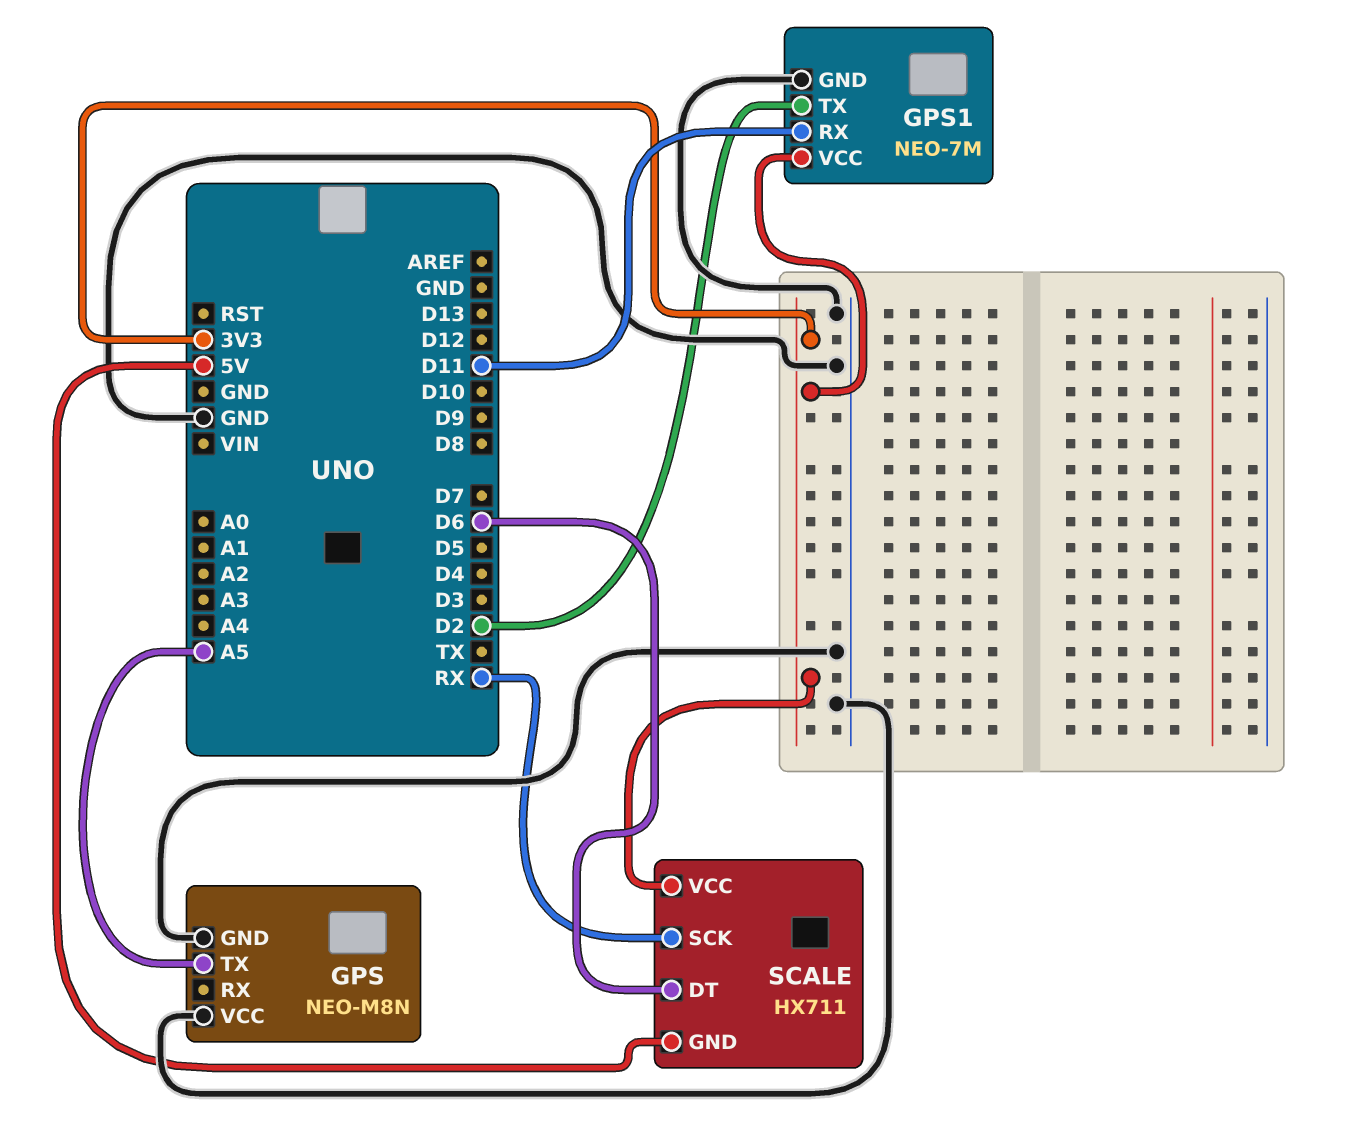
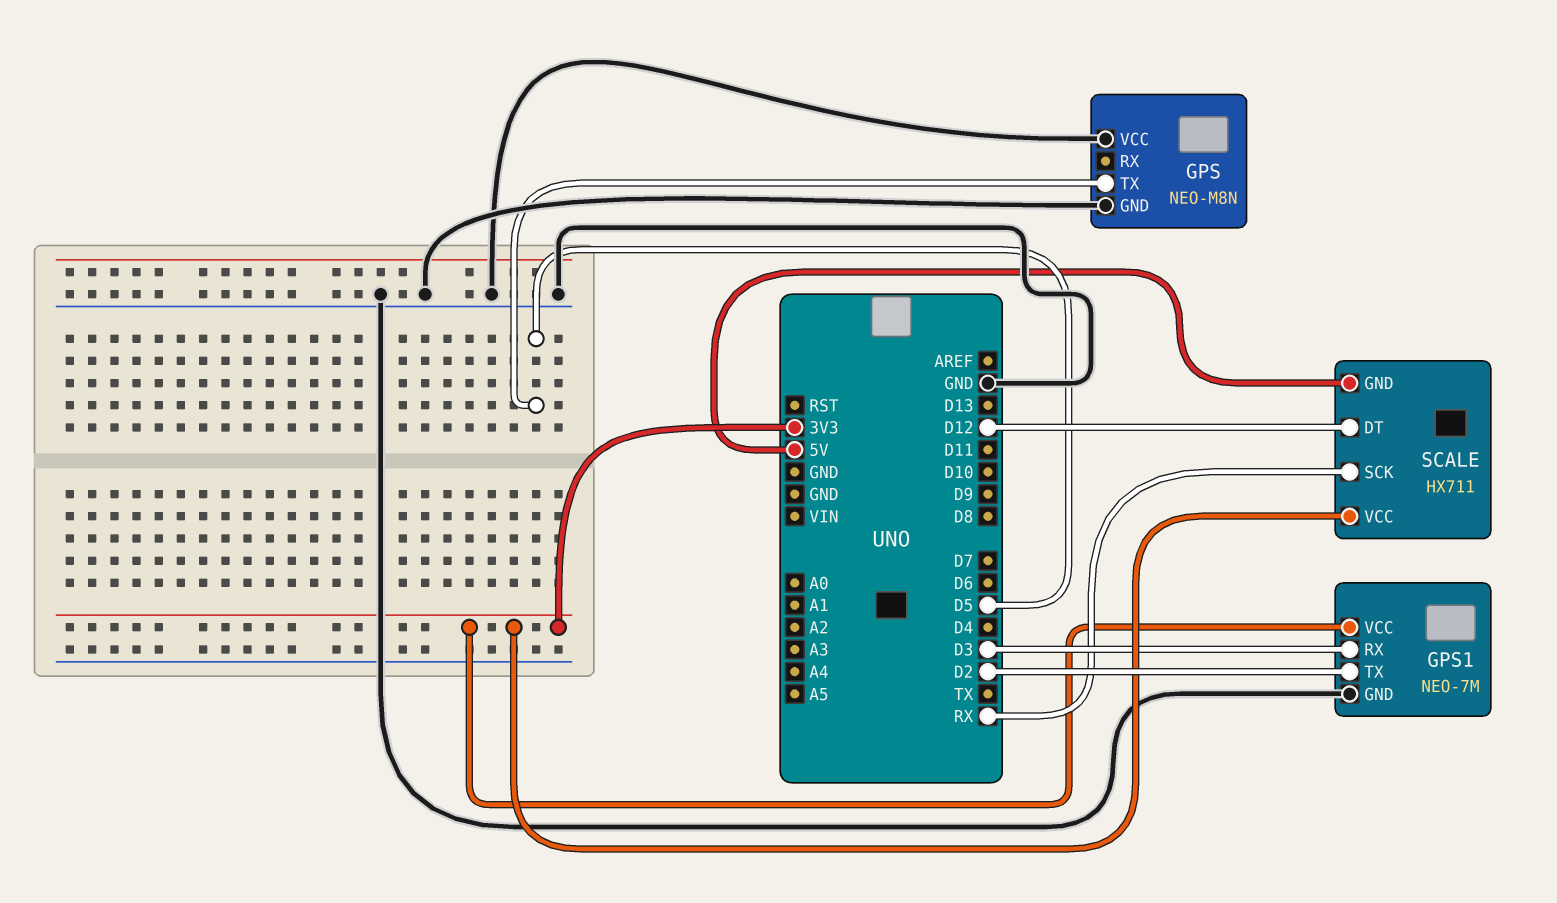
GPS pin TX: A5 -> D5
GPS1 pin RX: D11 -> D3
SCALE pin DT: D6 -> D12

